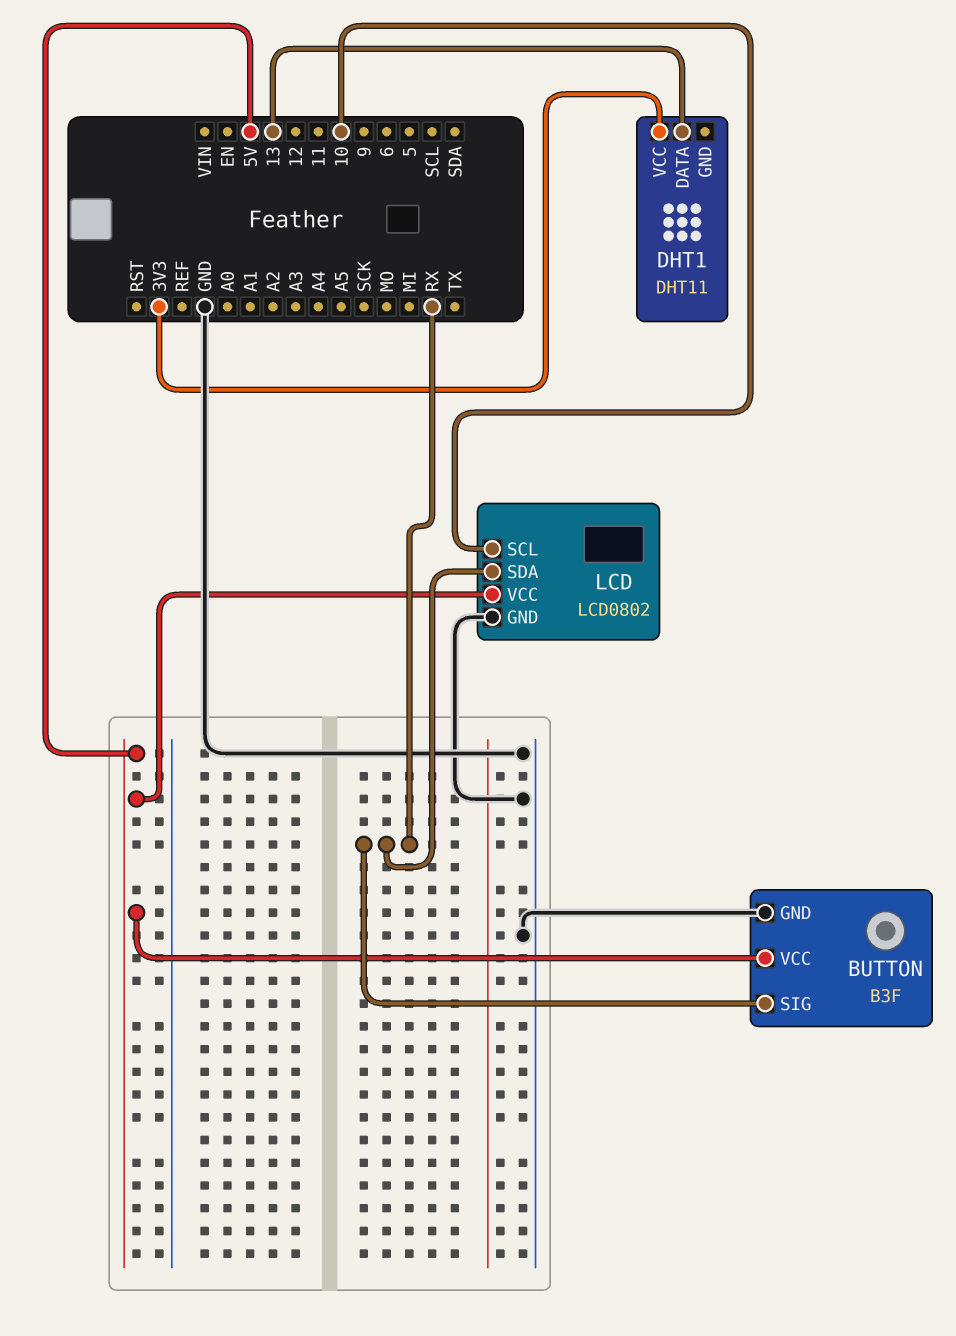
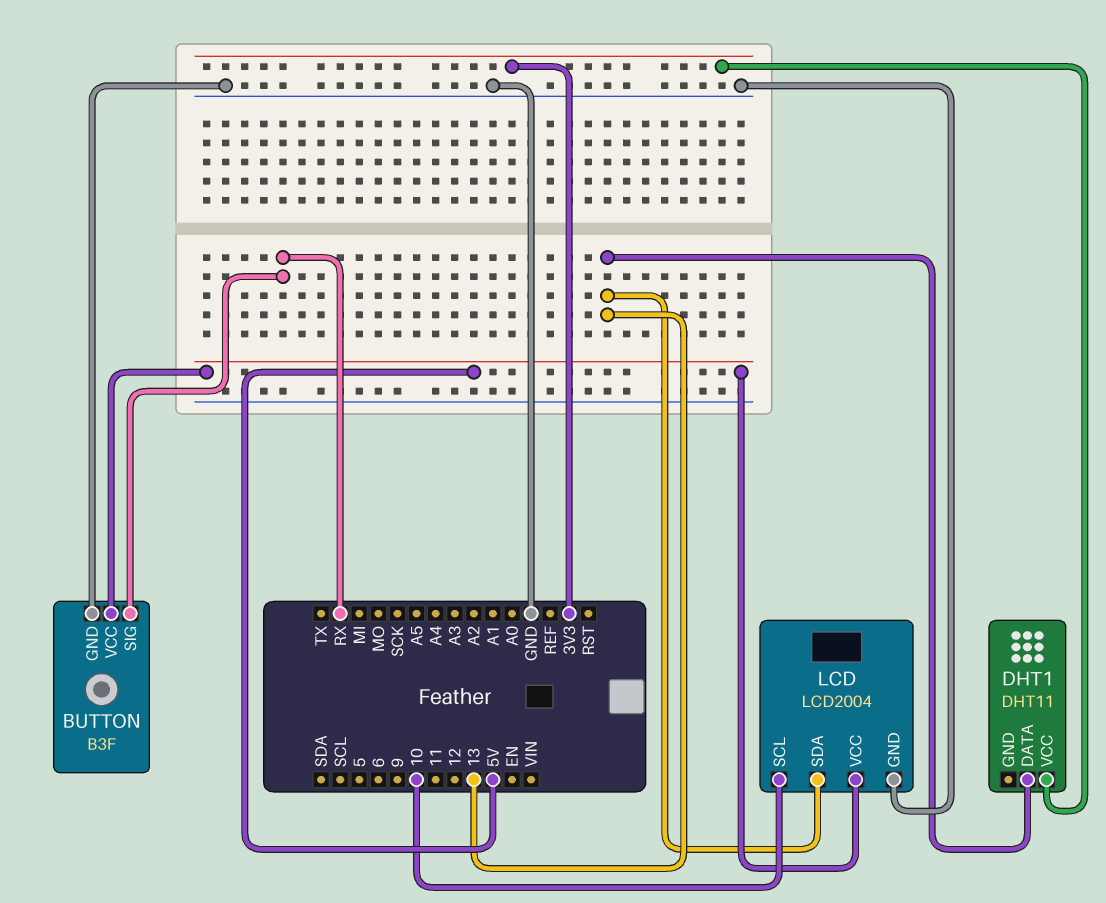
LCD: LCD0802 -> LCD2004
LCD pin SDA: RX -> 13

